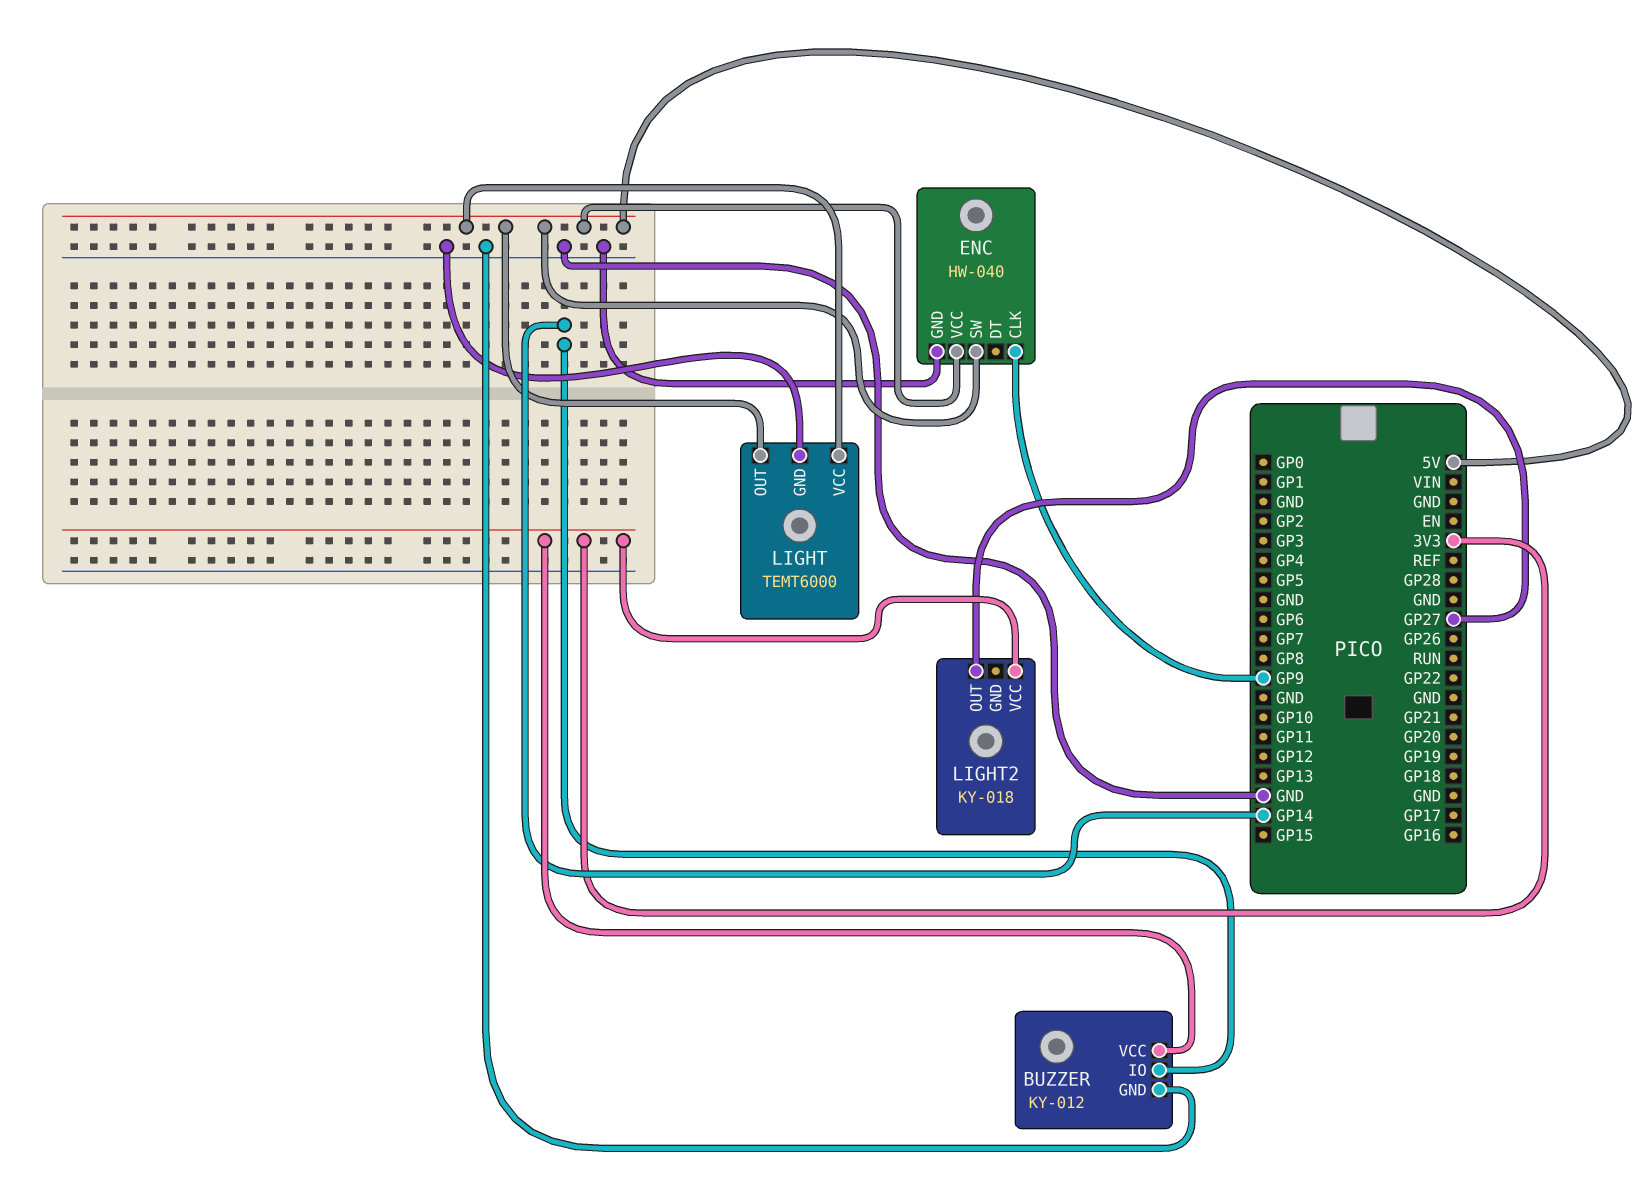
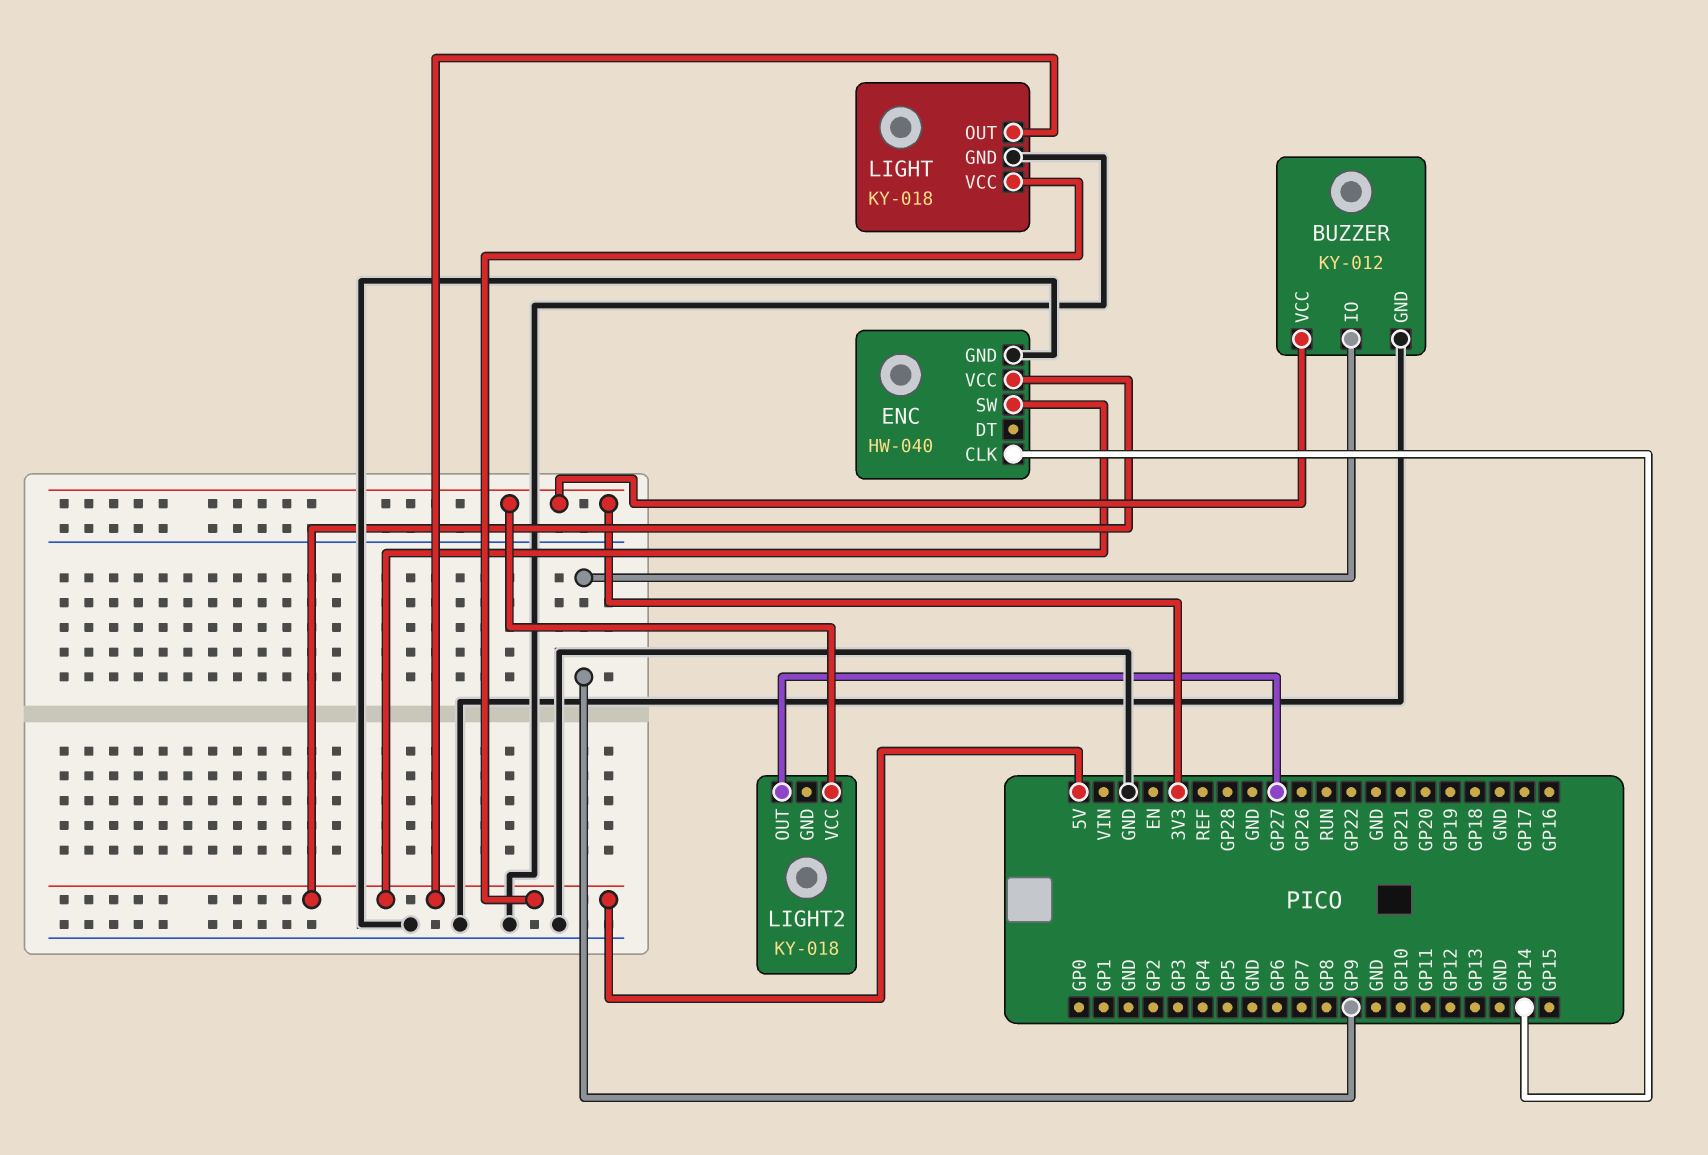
BUZZER pin IO: GP14 -> GP9
ENC pin CLK: GP9 -> GP14
LIGHT: TEMT6000 -> KY-018

